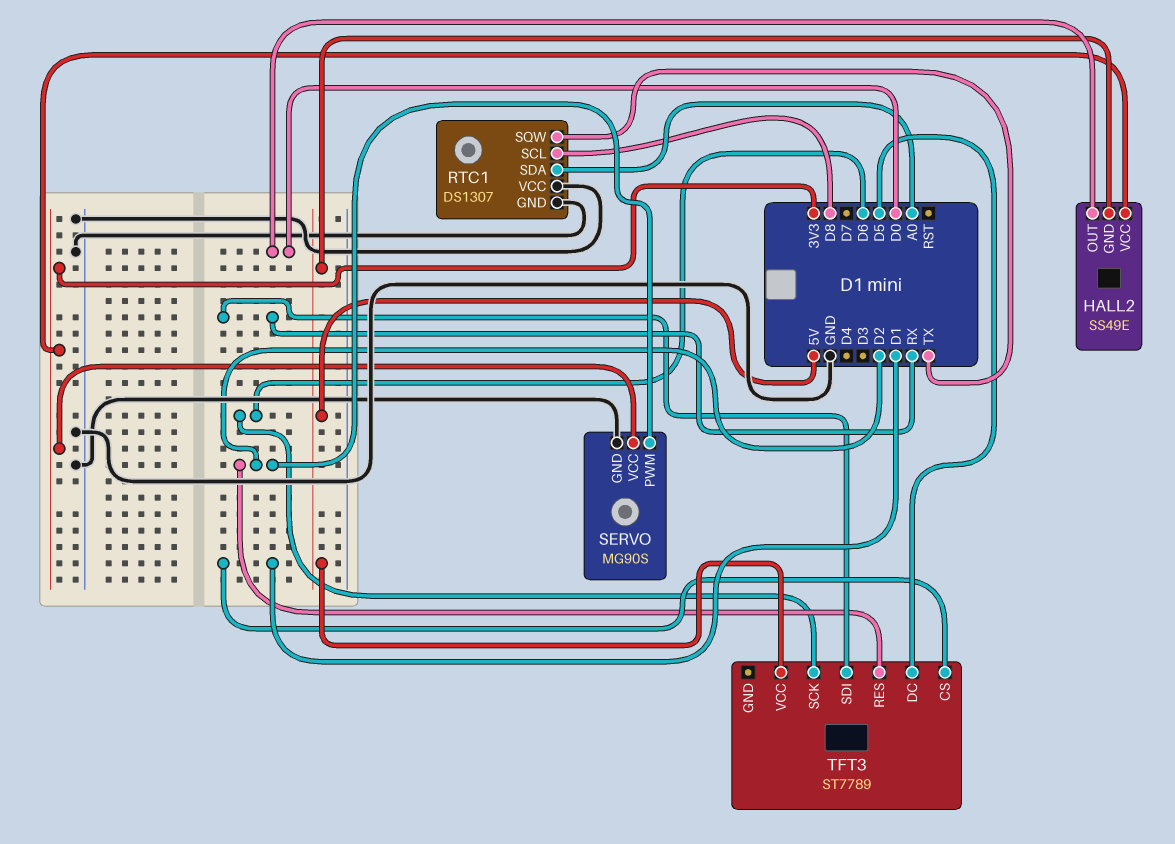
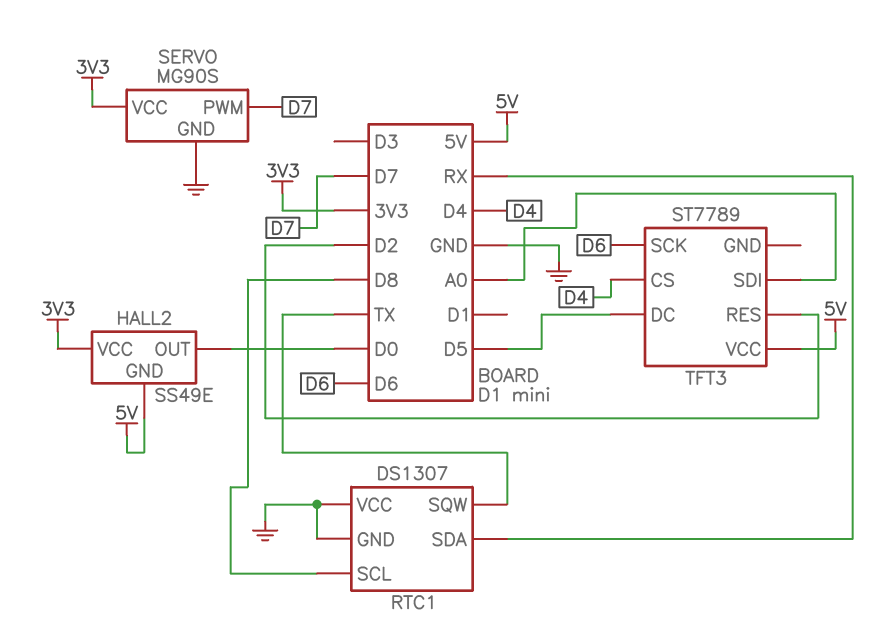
RTC1 pin SDA: A0 -> RX
SERVO pin PWM: D2 -> D7
TFT3 pin CS: D1 -> D4
TFT3 pin SDI: RX -> A0

